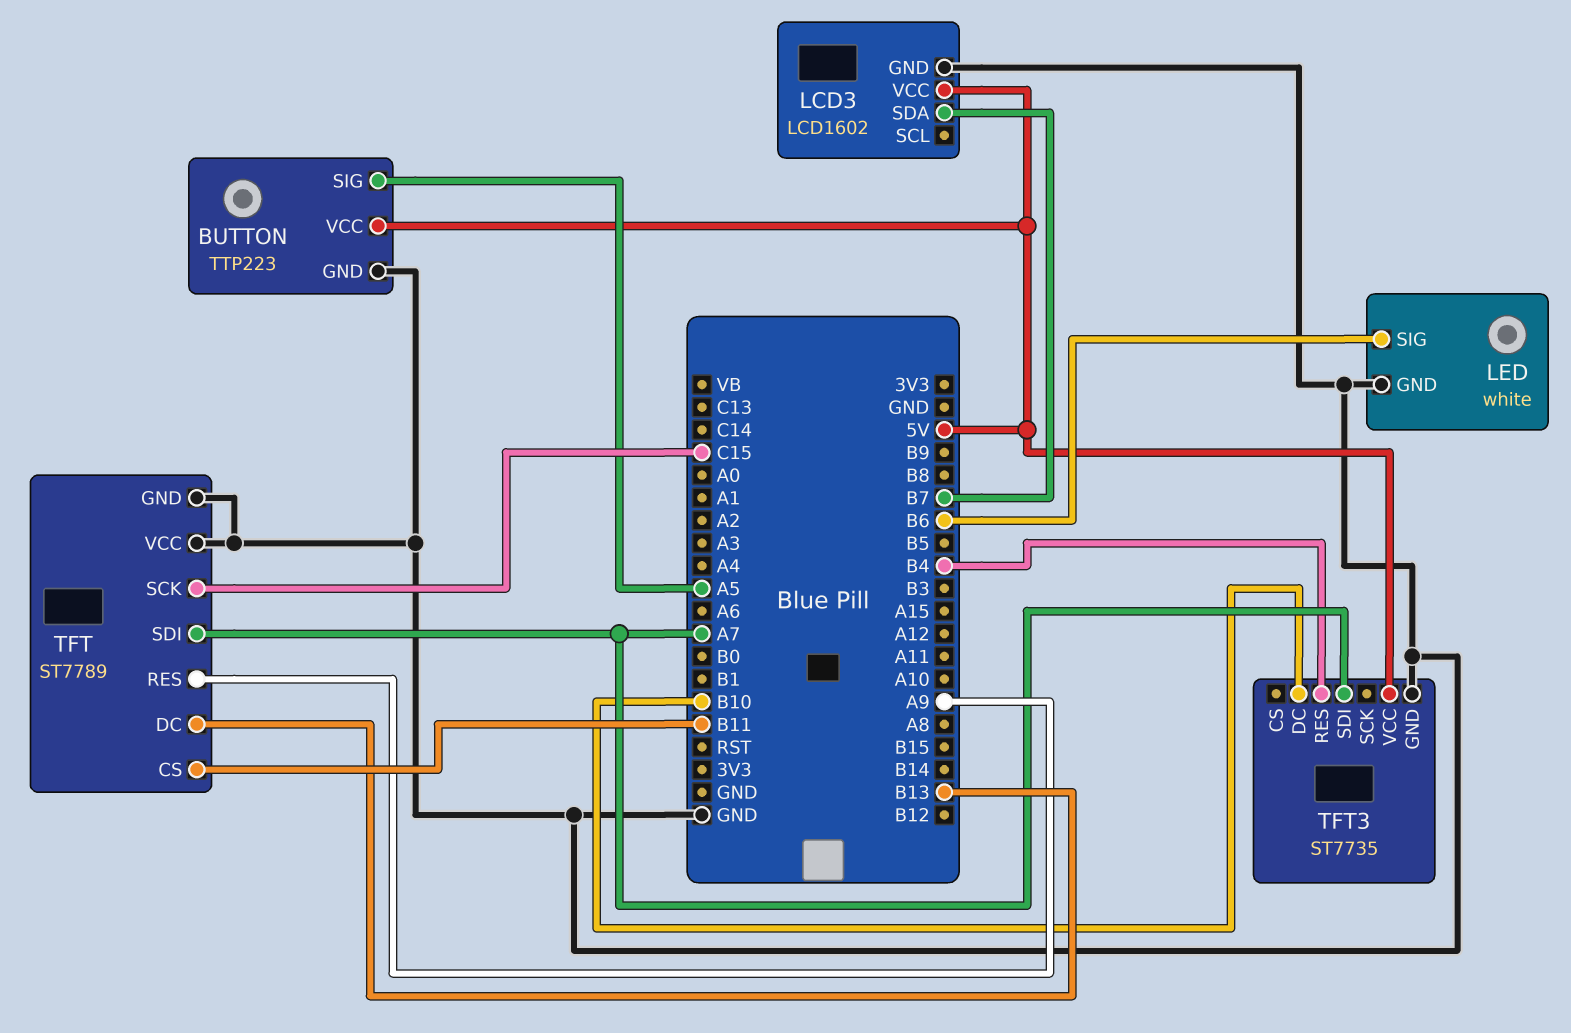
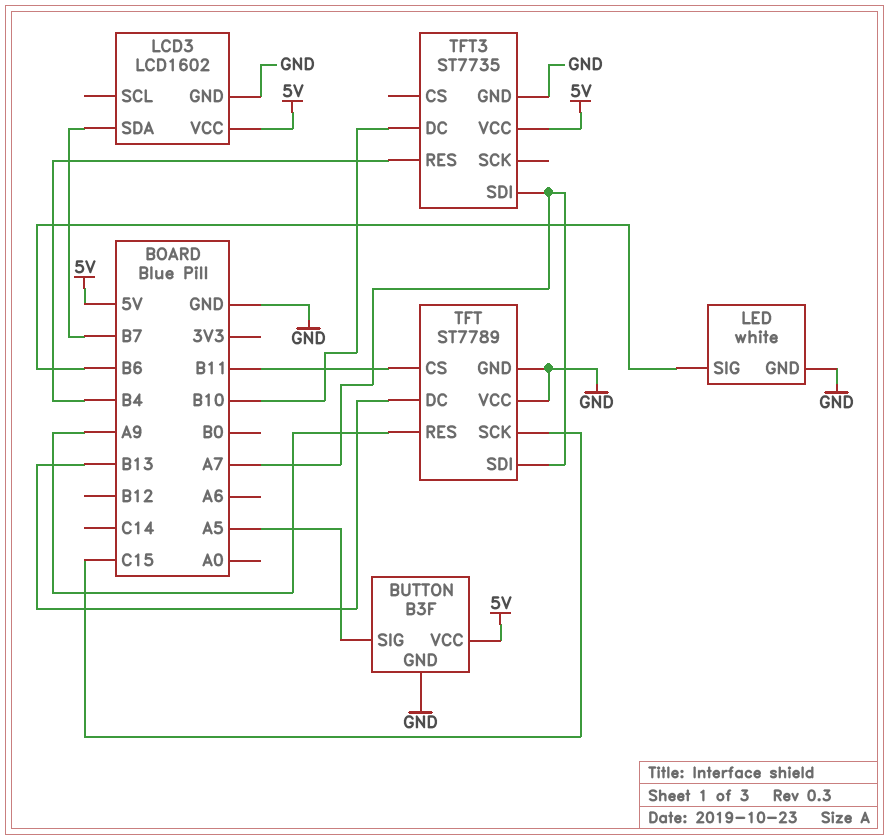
BUTTON: TTP223 -> B3F

